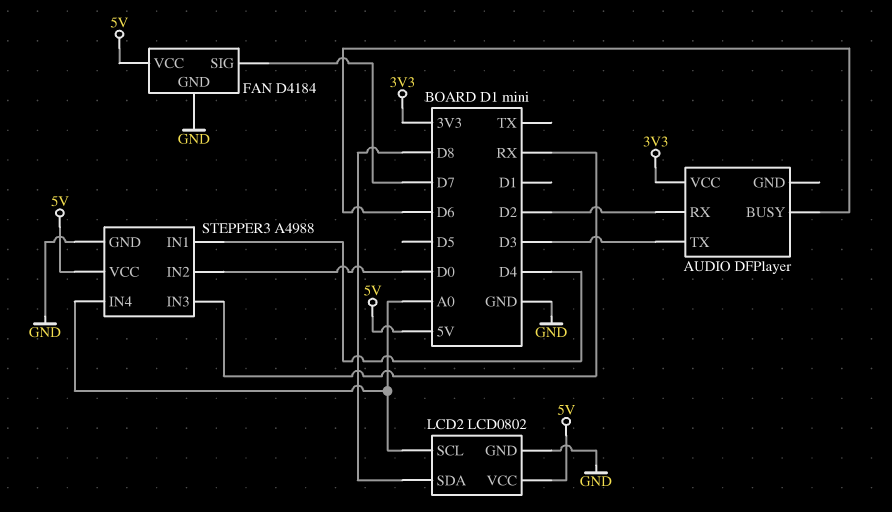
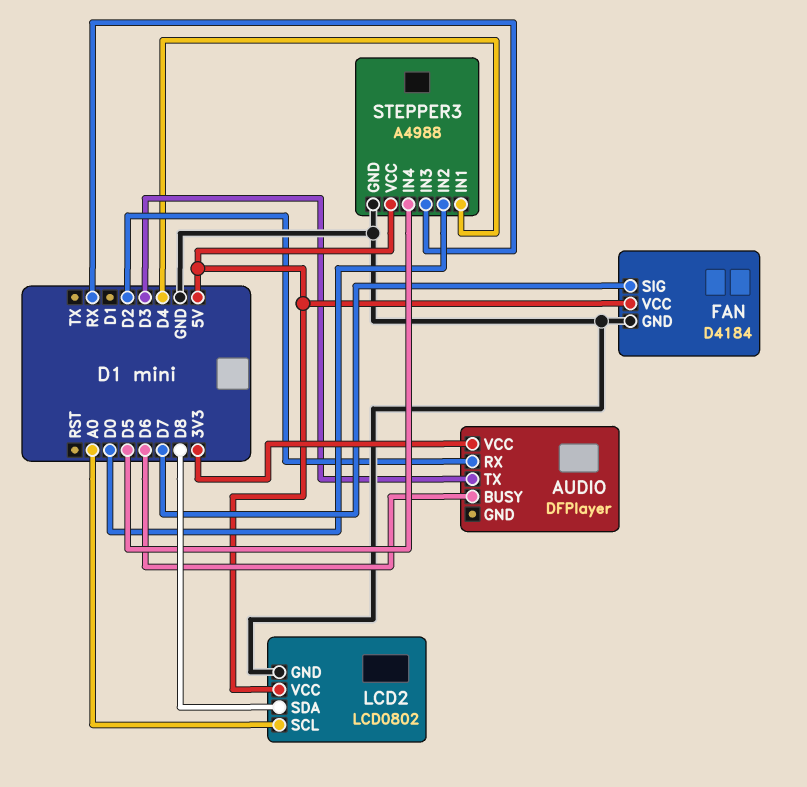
STEPPER3 pin IN4: A0 -> D5

